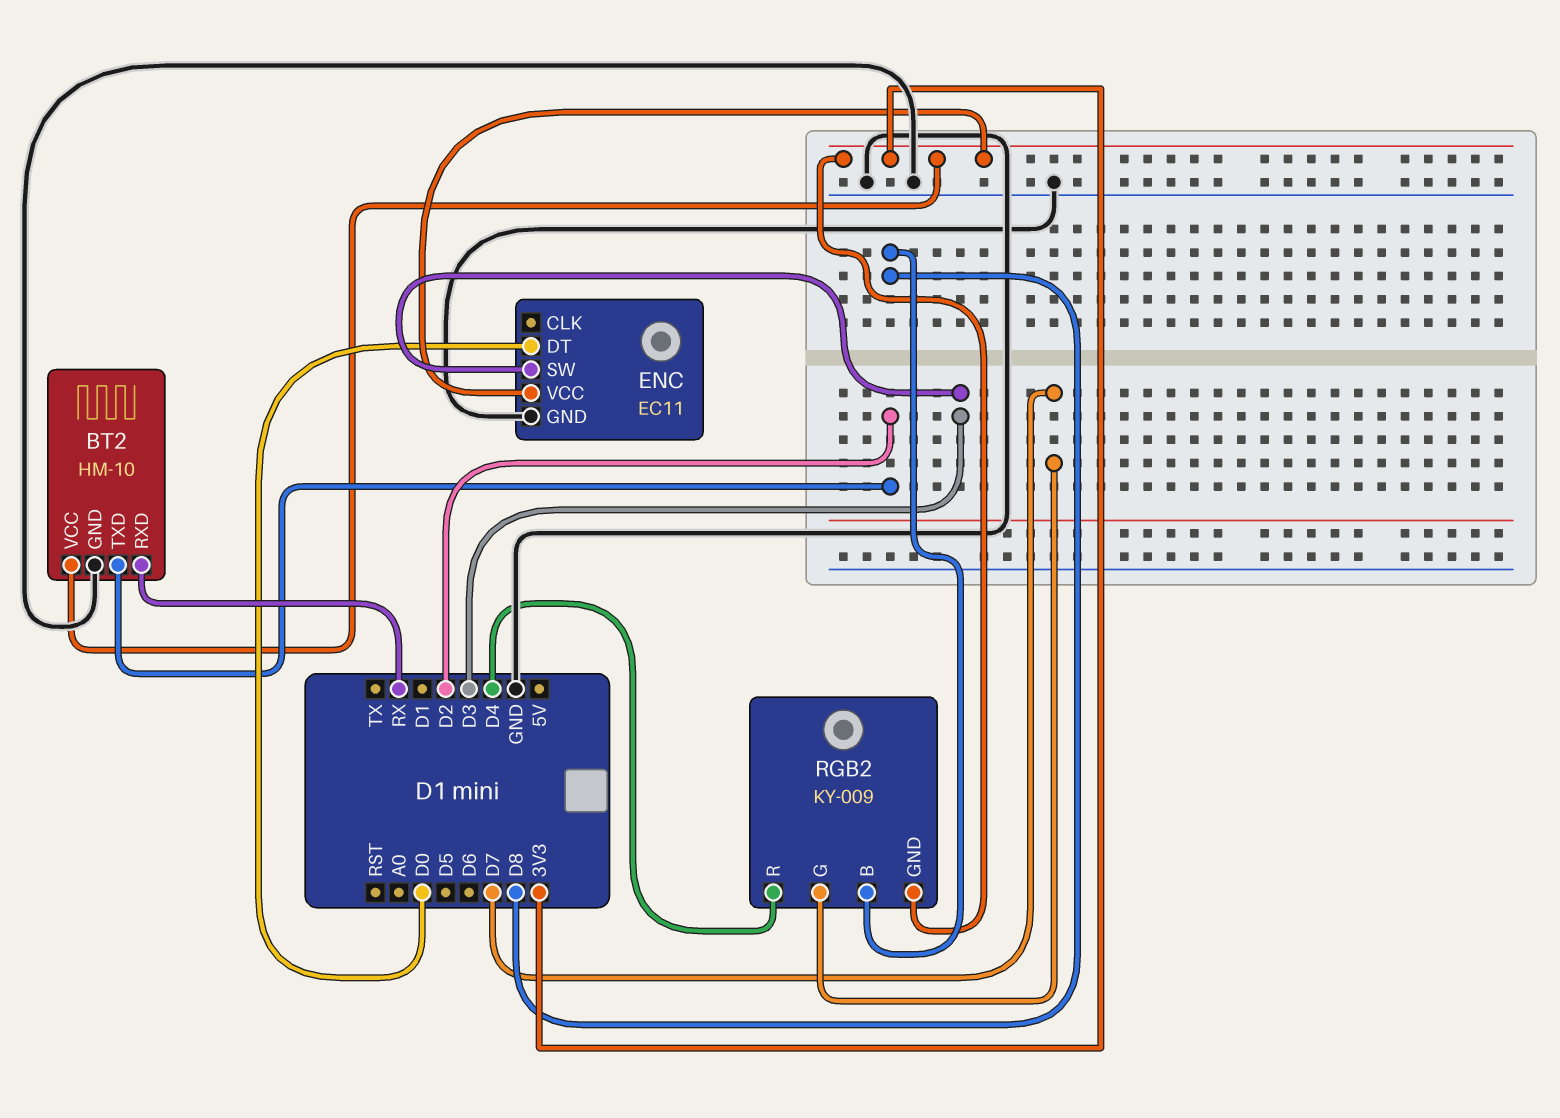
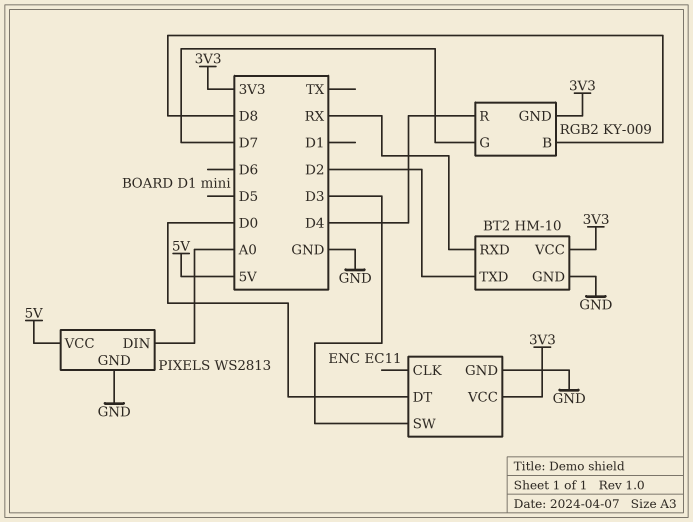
PIXELS: none -> WS2813
PIXELS pin DIN: none -> A0
PIXELS pin GND: none -> GND
PIXELS pin VCC: none -> 5V

